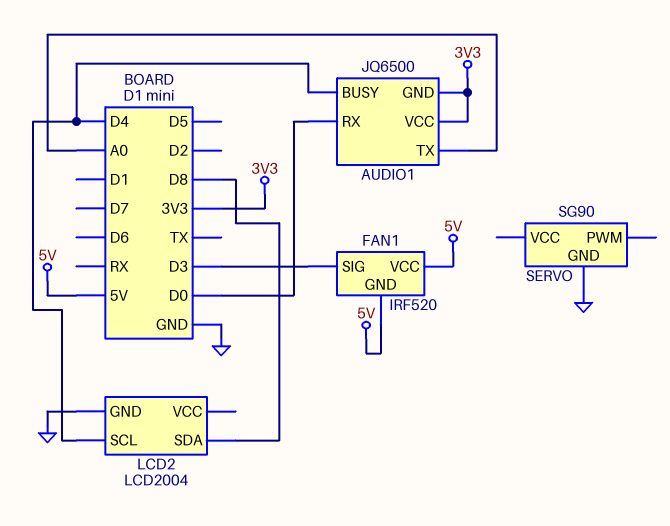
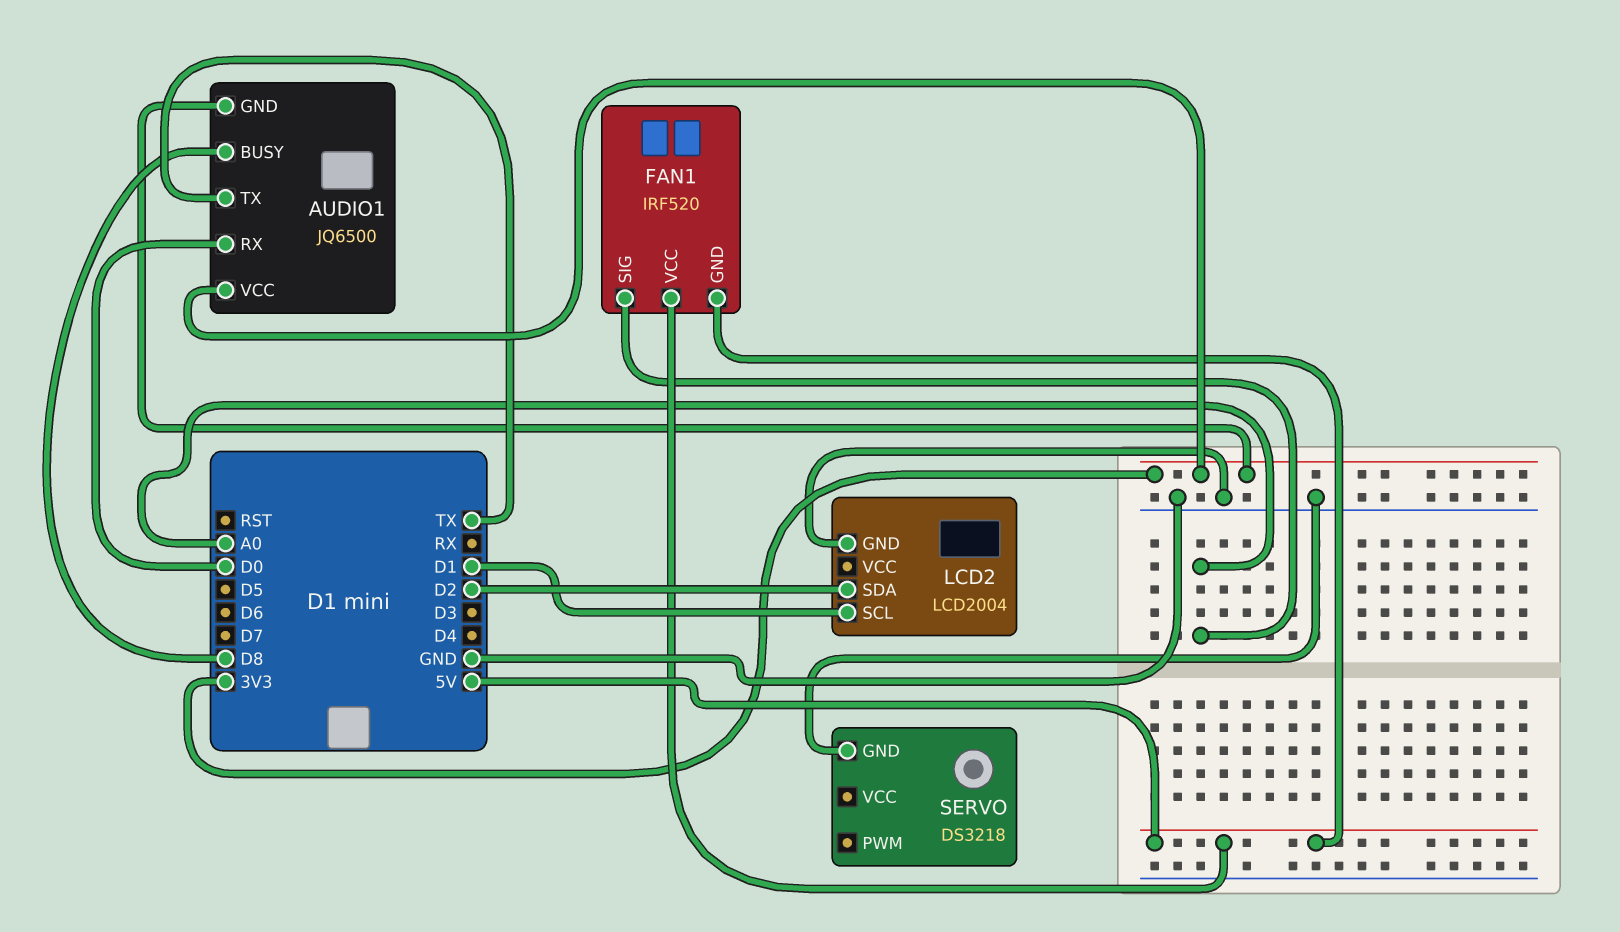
AUDIO1 pin BUSY: D4 -> D8
AUDIO1 pin TX: A0 -> TX
FAN1 pin SIG: D3 -> A0
LCD2 pin SCL: D4 -> D1
LCD2 pin SDA: D8 -> D2
SERVO: SG90 -> DS3218

